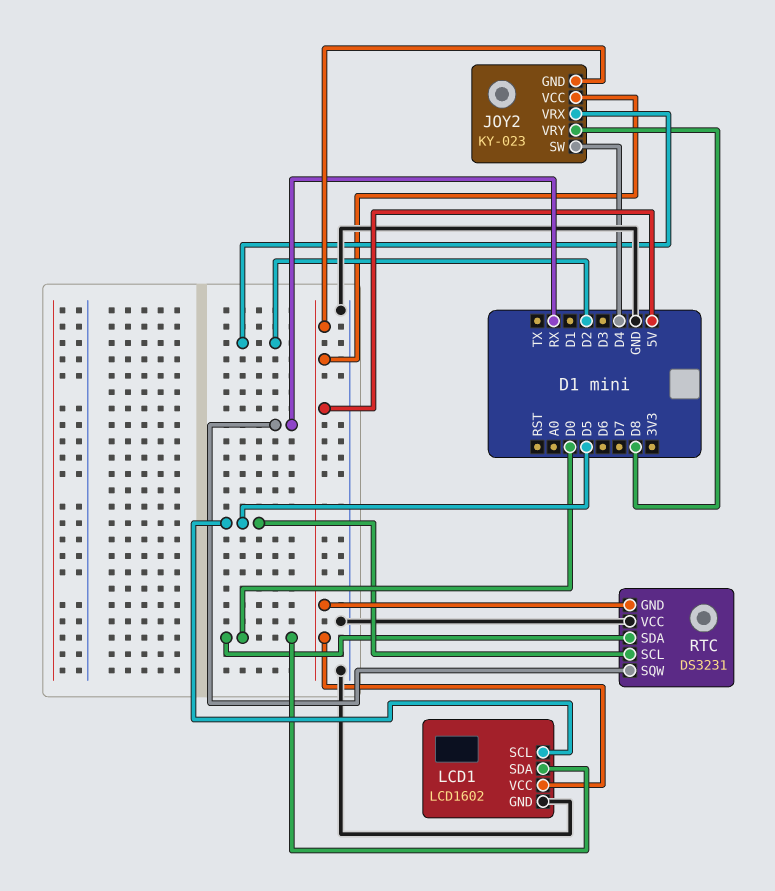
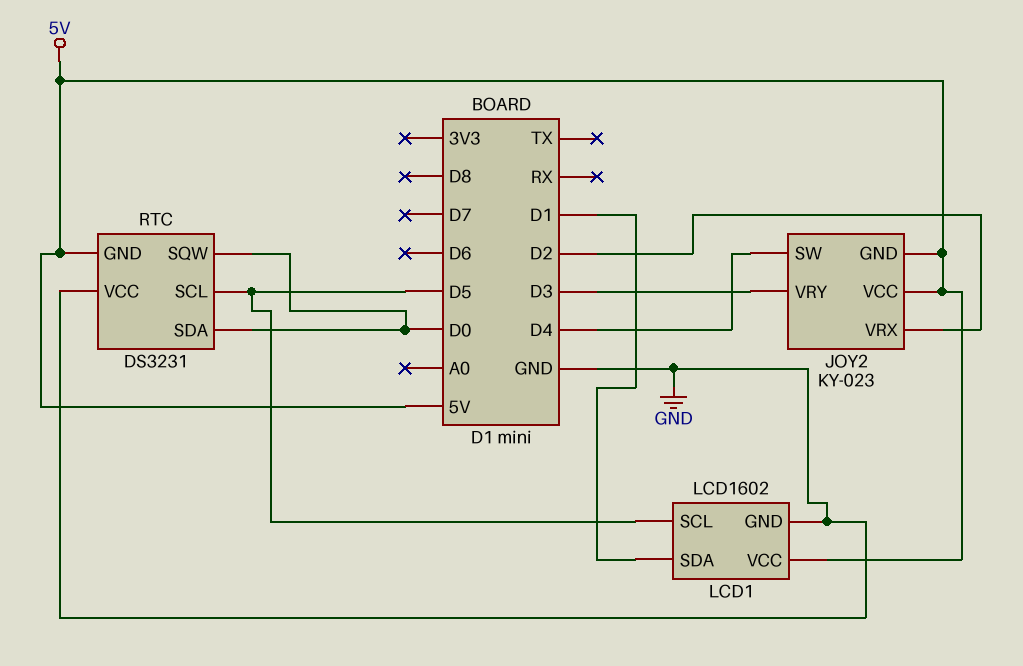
JOY2 pin VRY: D8 -> D3
LCD1 pin SDA: D0 -> D1
RTC pin SQW: RX -> D0

